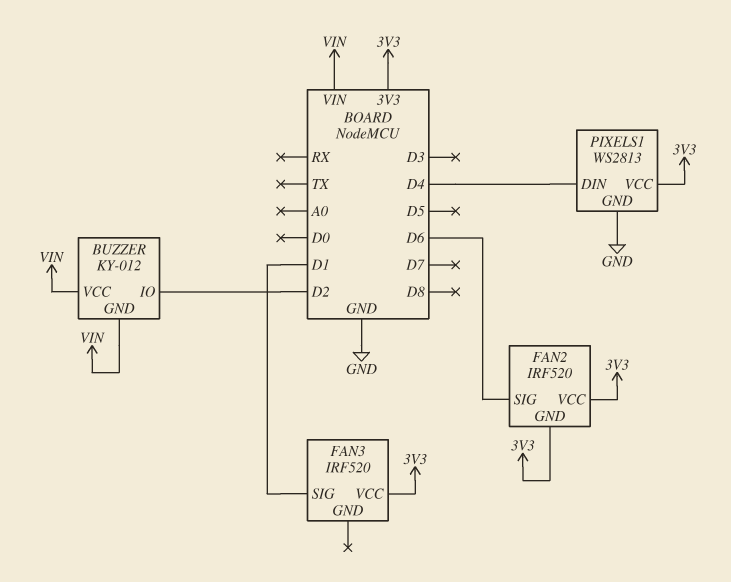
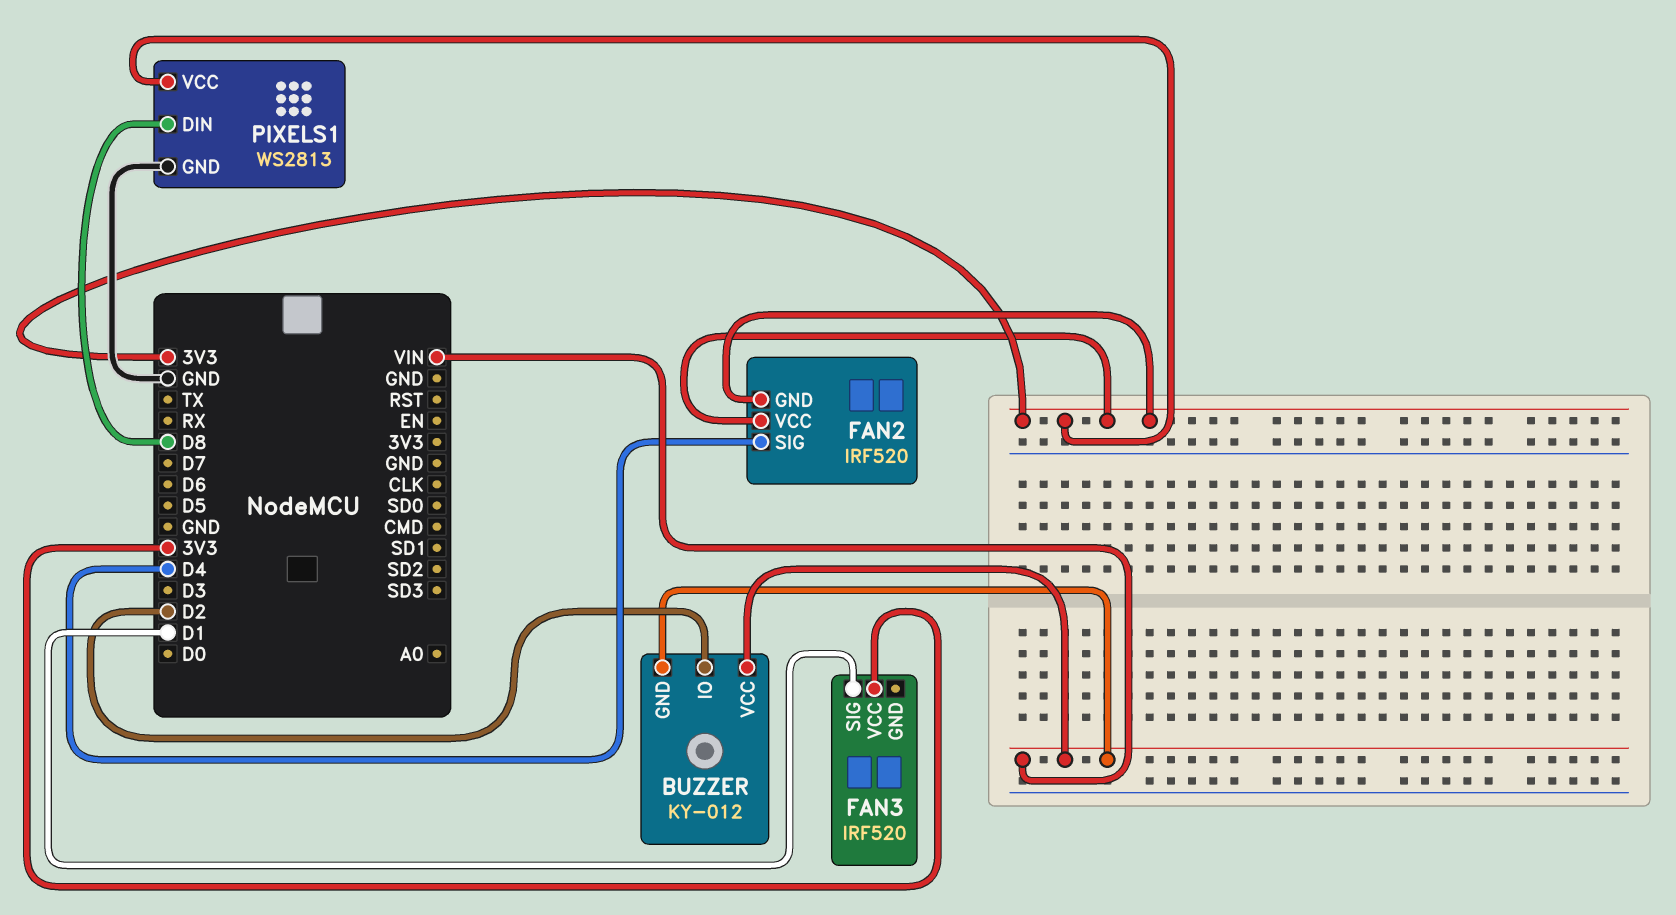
FAN2 pin SIG: D6 -> D4
PIXELS1 pin DIN: D4 -> D8

